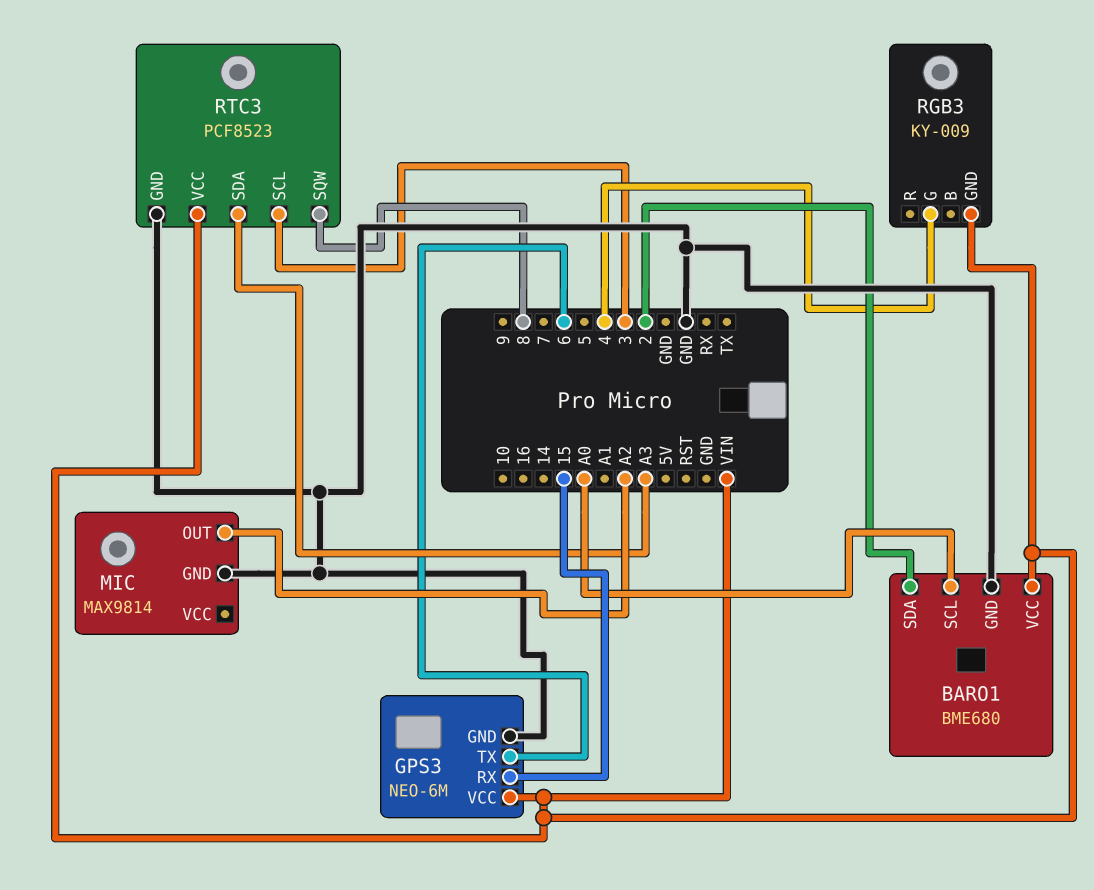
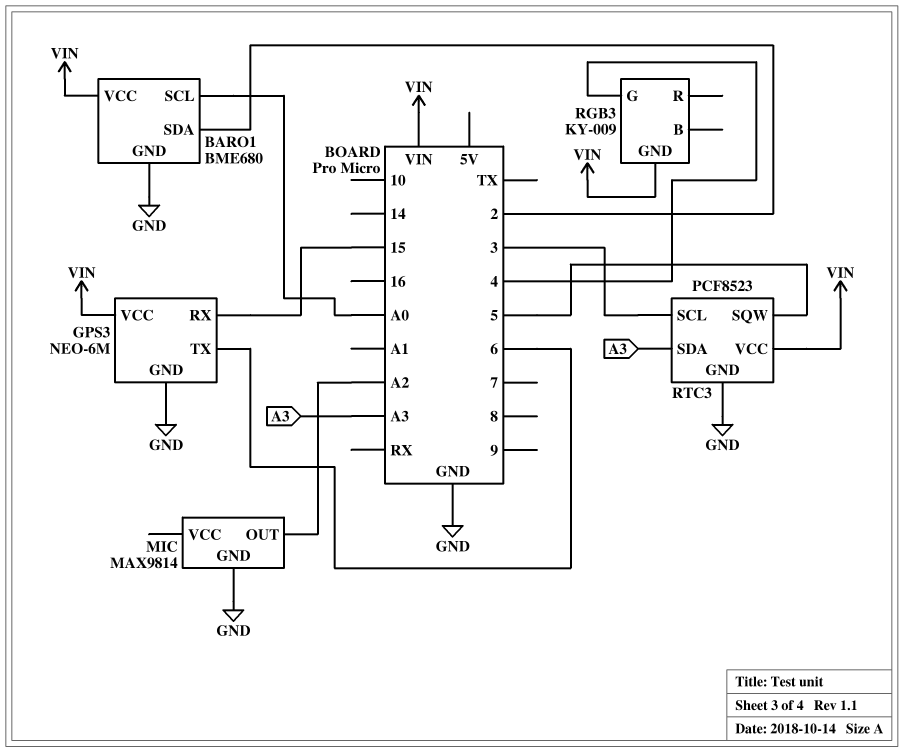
RTC3 pin SQW: 8 -> 5

